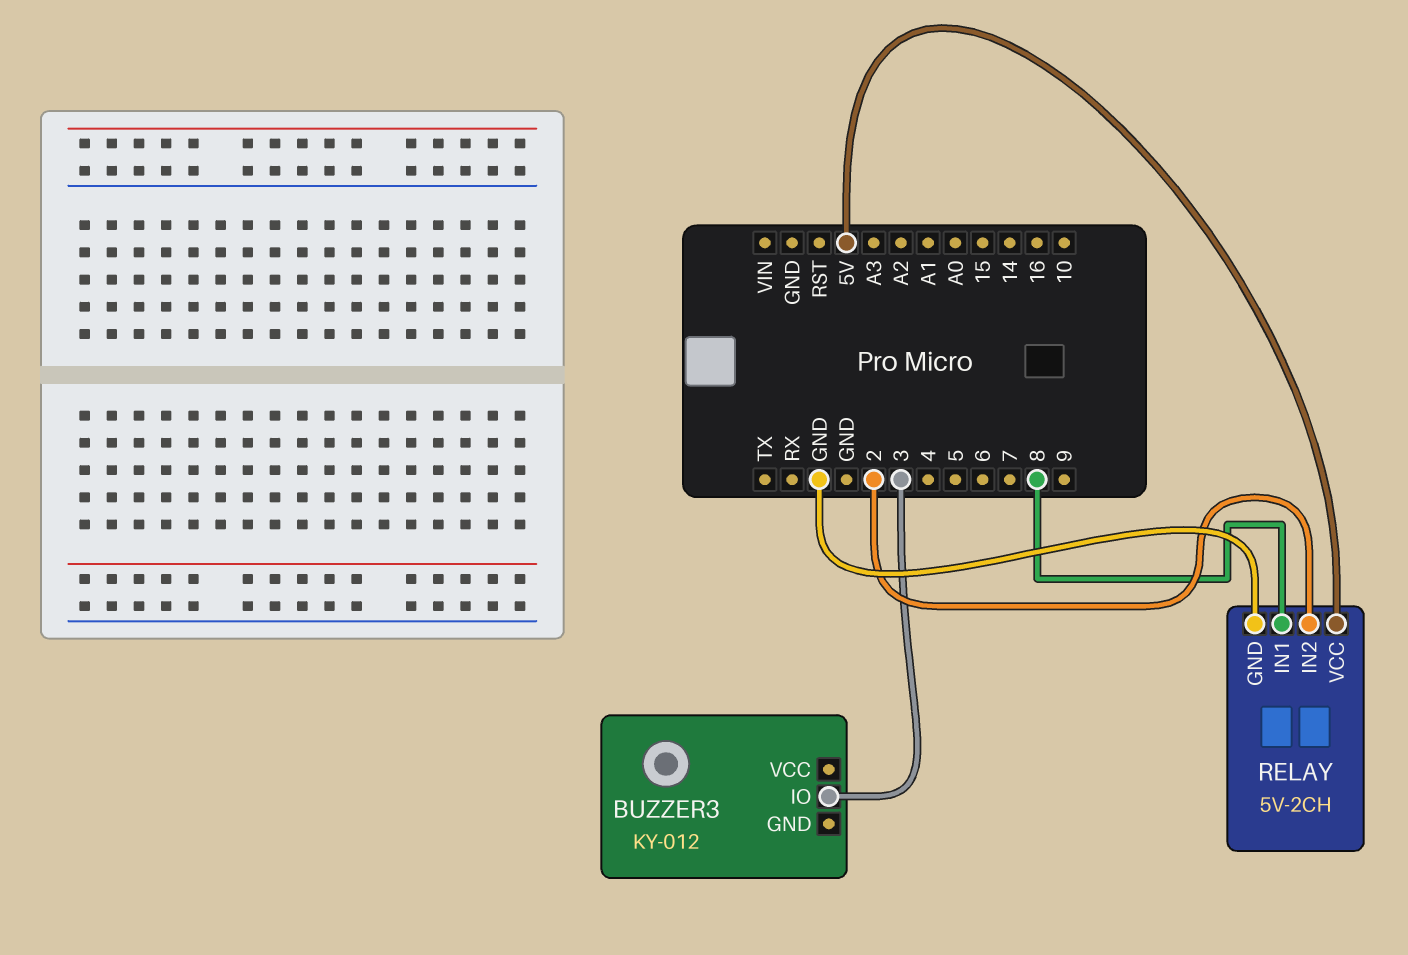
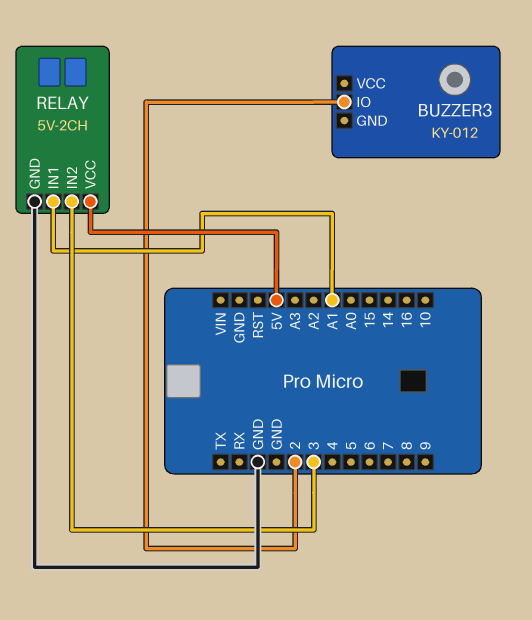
BUZZER3 pin IO: 3 -> 2
RELAY pin IN1: 8 -> A1
RELAY pin IN2: 2 -> 3

